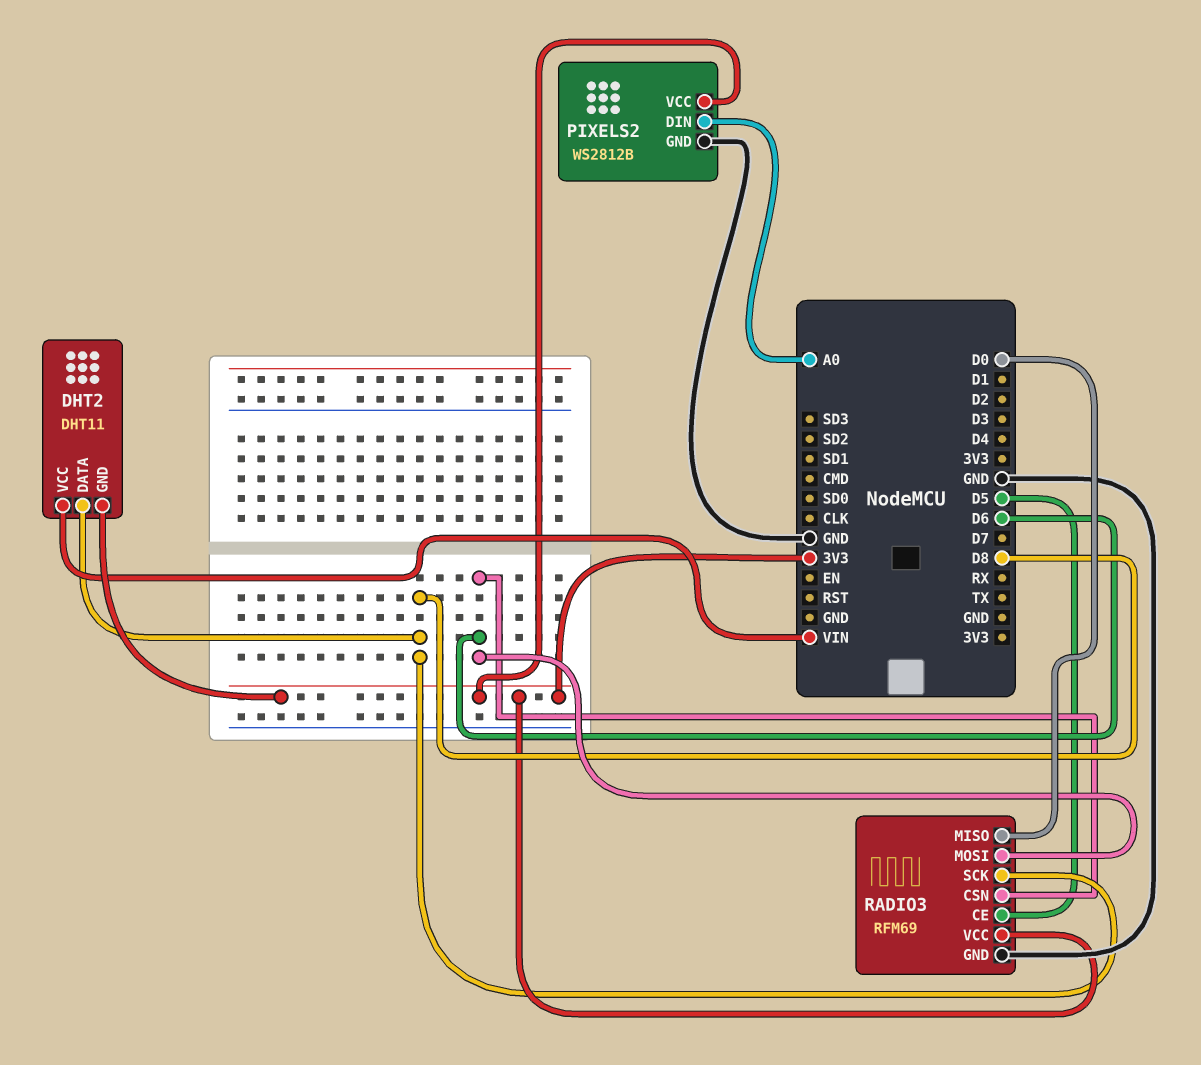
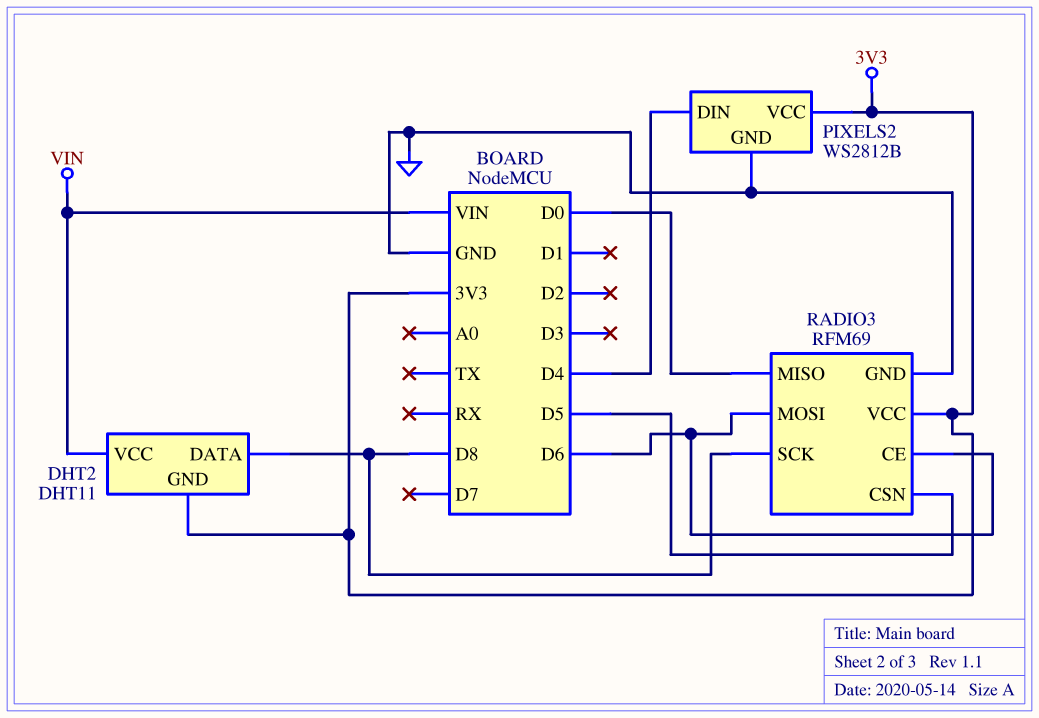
PIXELS2 pin DIN: A0 -> D4
RADIO3 pin CE: D5 -> D6
RADIO3 pin CSN: D6 -> D5

